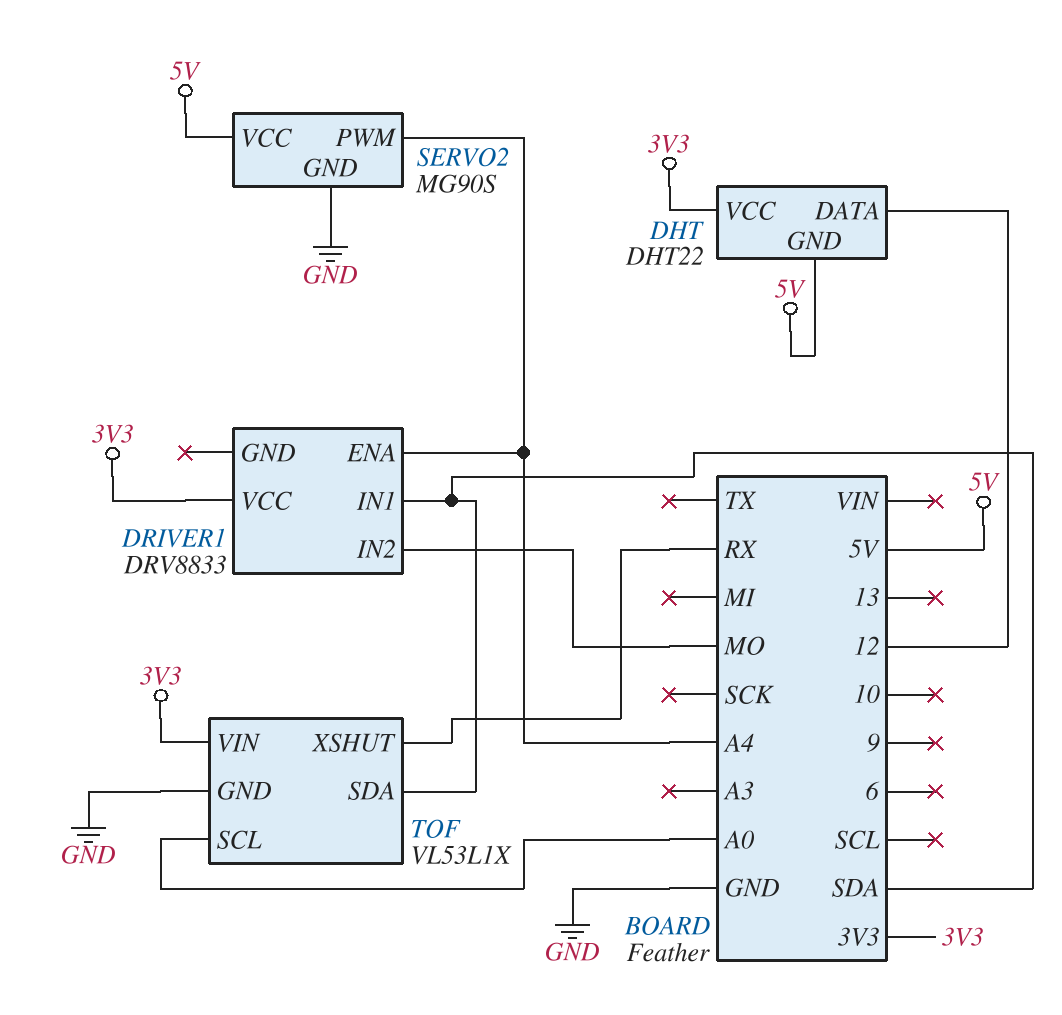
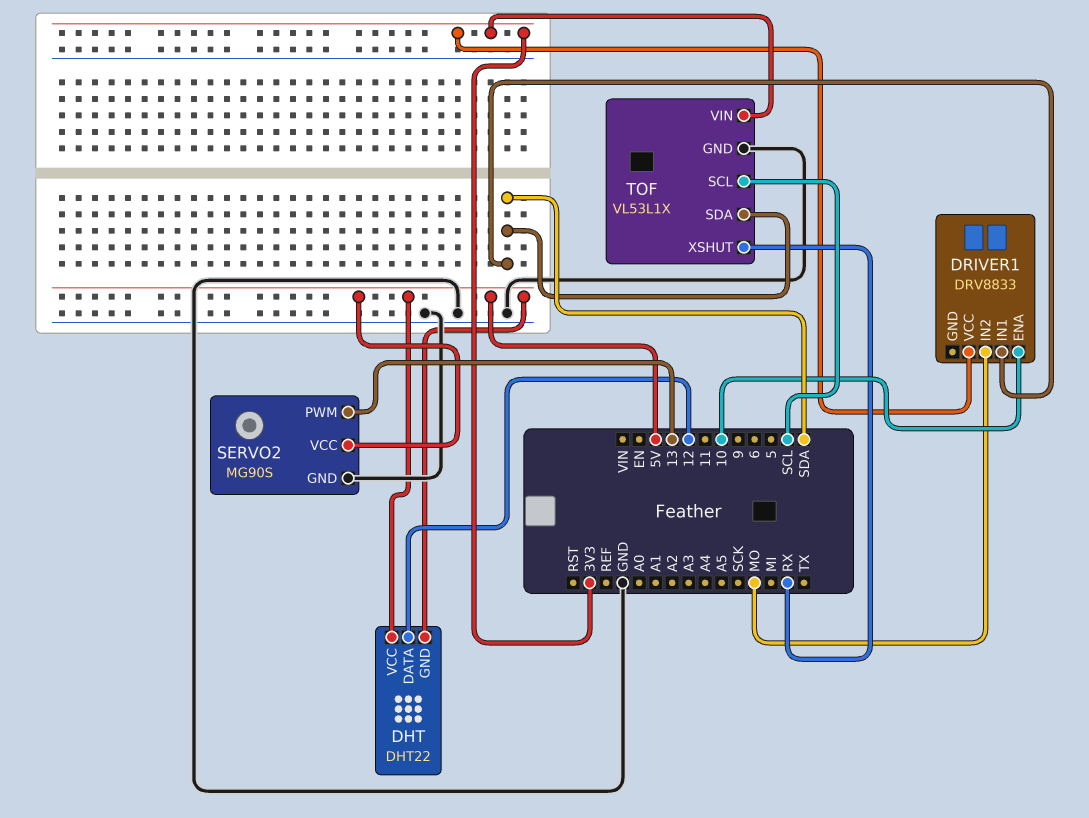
DHT pin VCC: 3V3 -> 5V
DRIVER1 pin ENA: A4 -> 10
SERVO2 pin PWM: A4 -> 13
TOF pin SCL: A0 -> SCL

